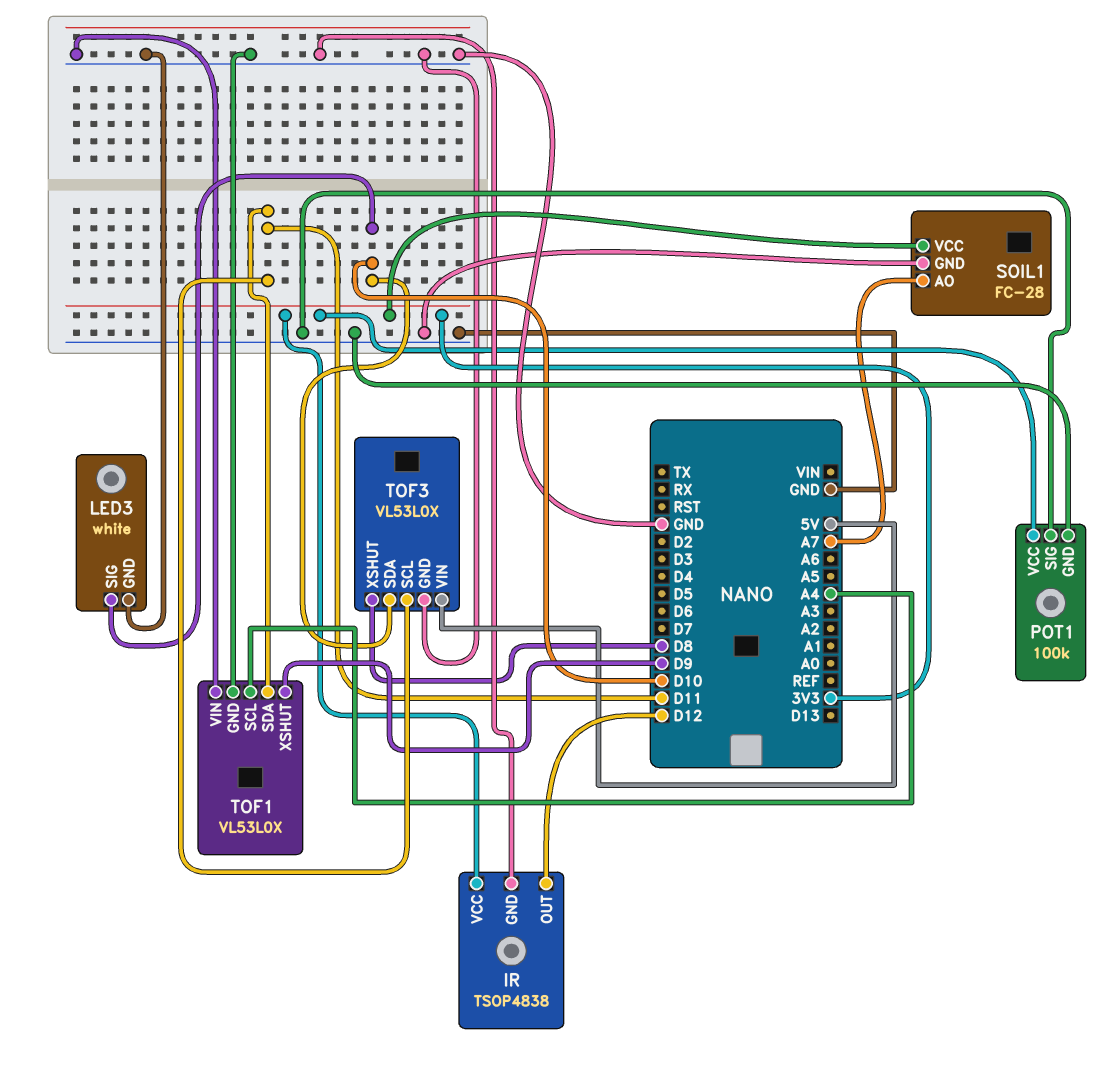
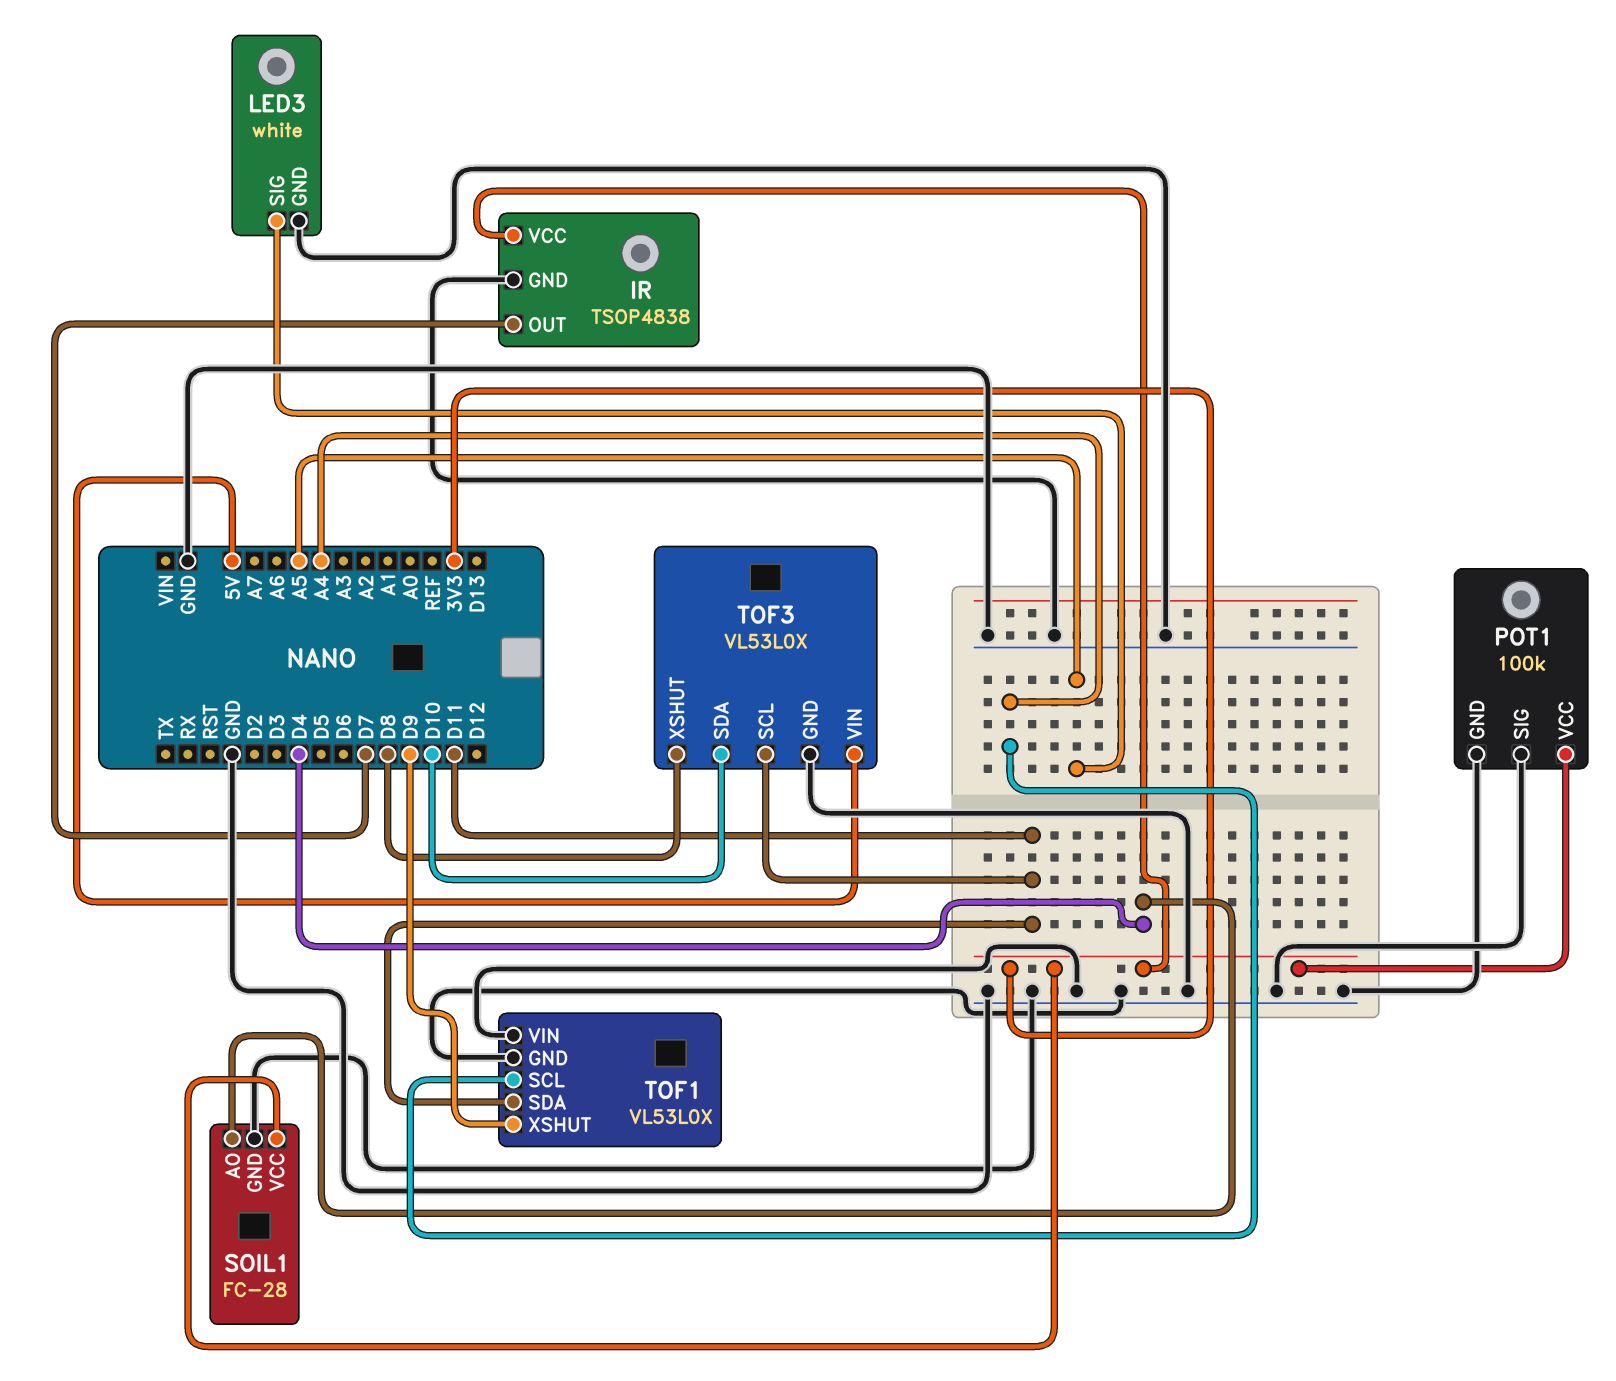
IR pin OUT: D12 -> D7
LED3 pin SIG: D10 -> A5
SOIL1 pin AO: A7 -> D4

